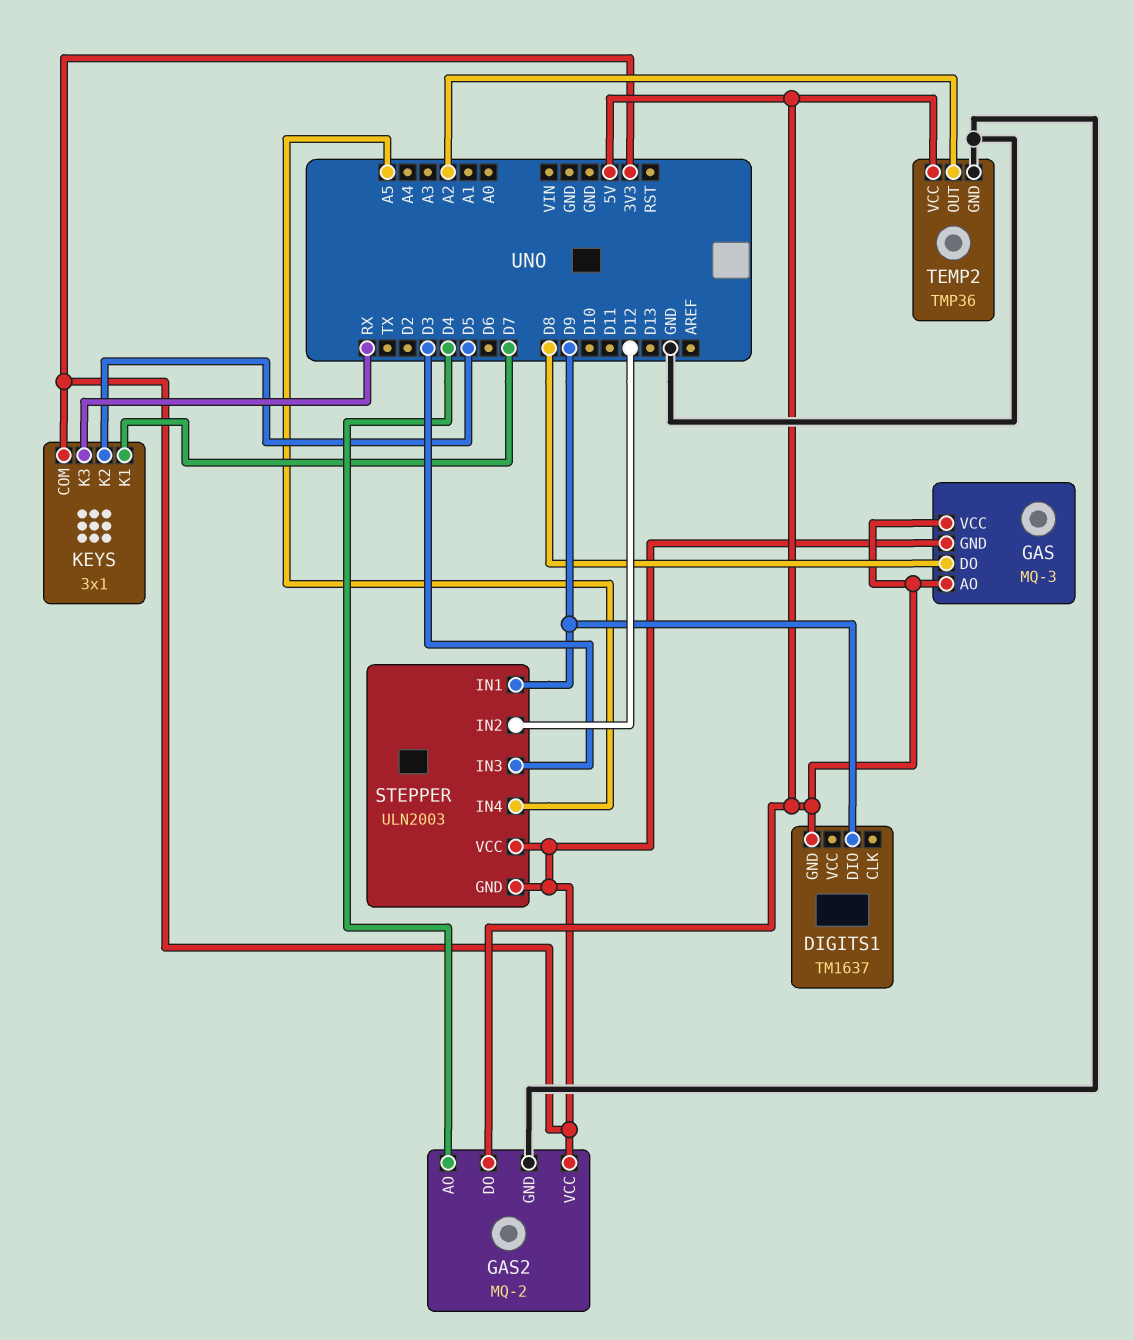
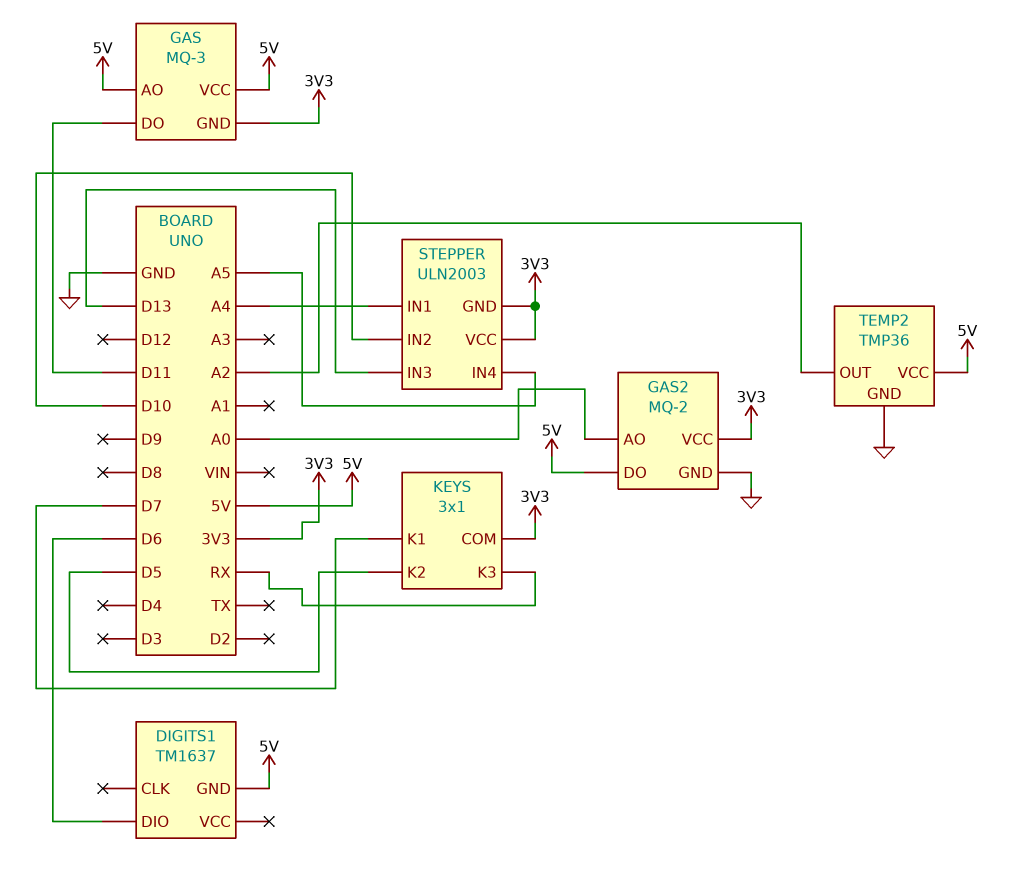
DIGITS1 pin DIO: D9 -> D6
GAS pin DO: D8 -> D11
GAS2 pin AO: D4 -> A0
STEPPER pin IN1: D9 -> A4
STEPPER pin IN2: D12 -> D10
STEPPER pin IN3: D3 -> D13

